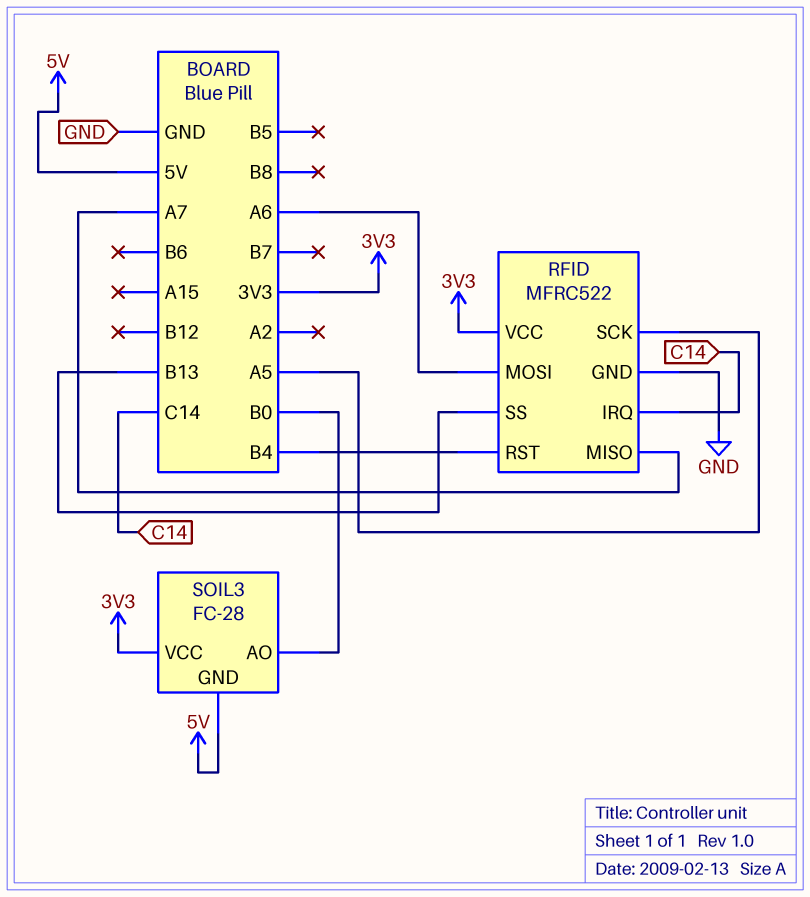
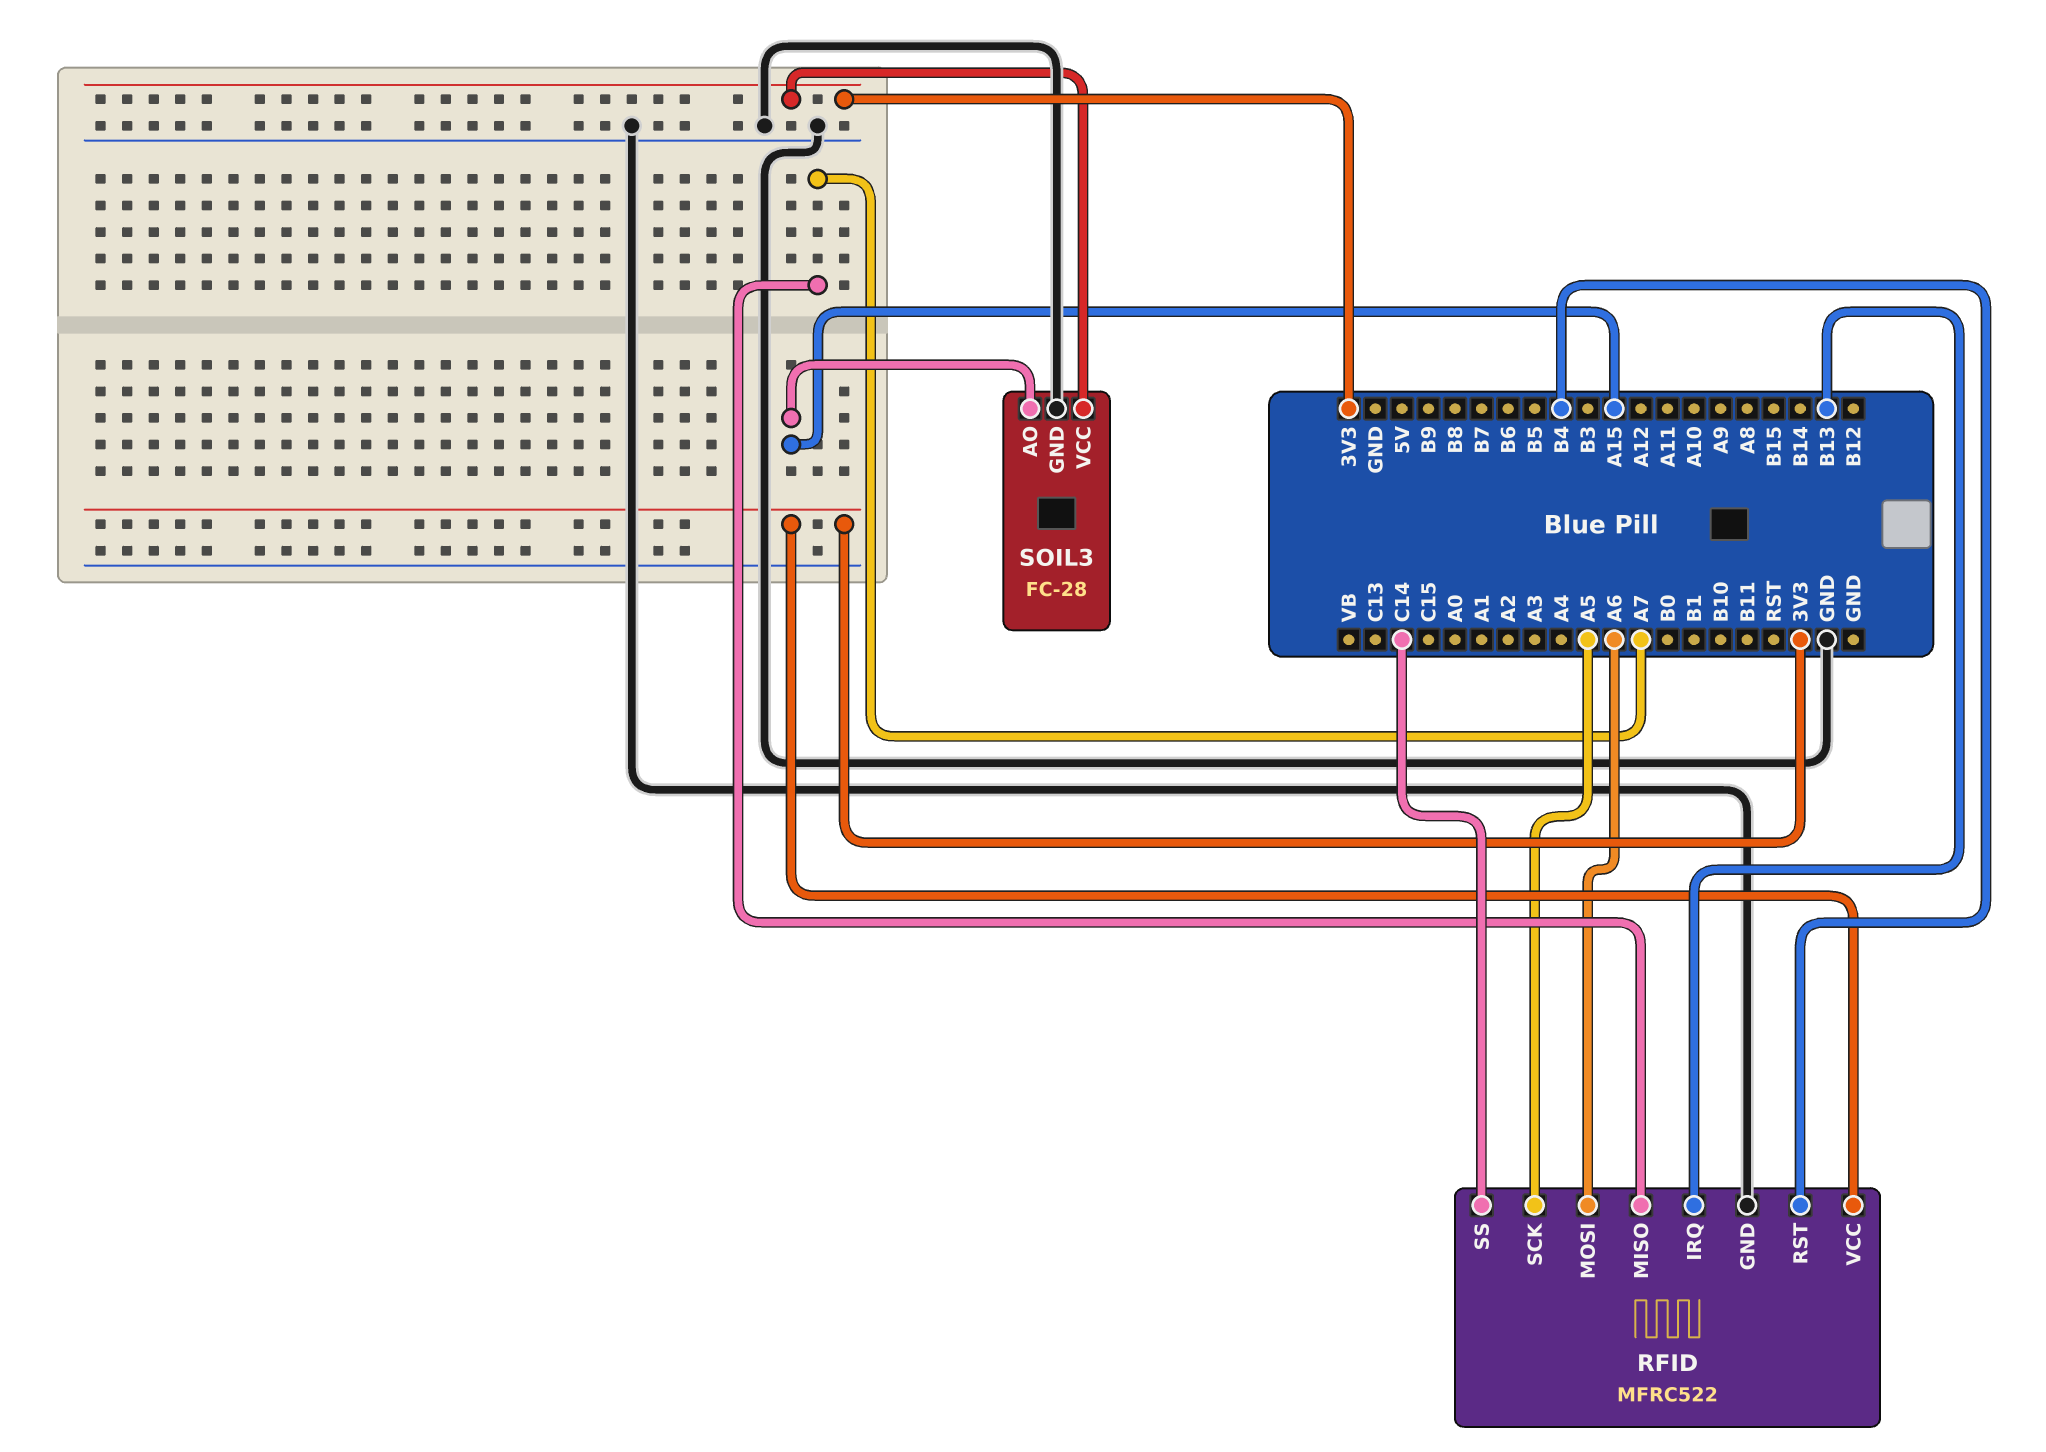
RFID pin IRQ: C14 -> B13
RFID pin SS: B13 -> C14
SOIL3 pin AO: B0 -> A15
SOIL3 pin GND: 5V -> GND

